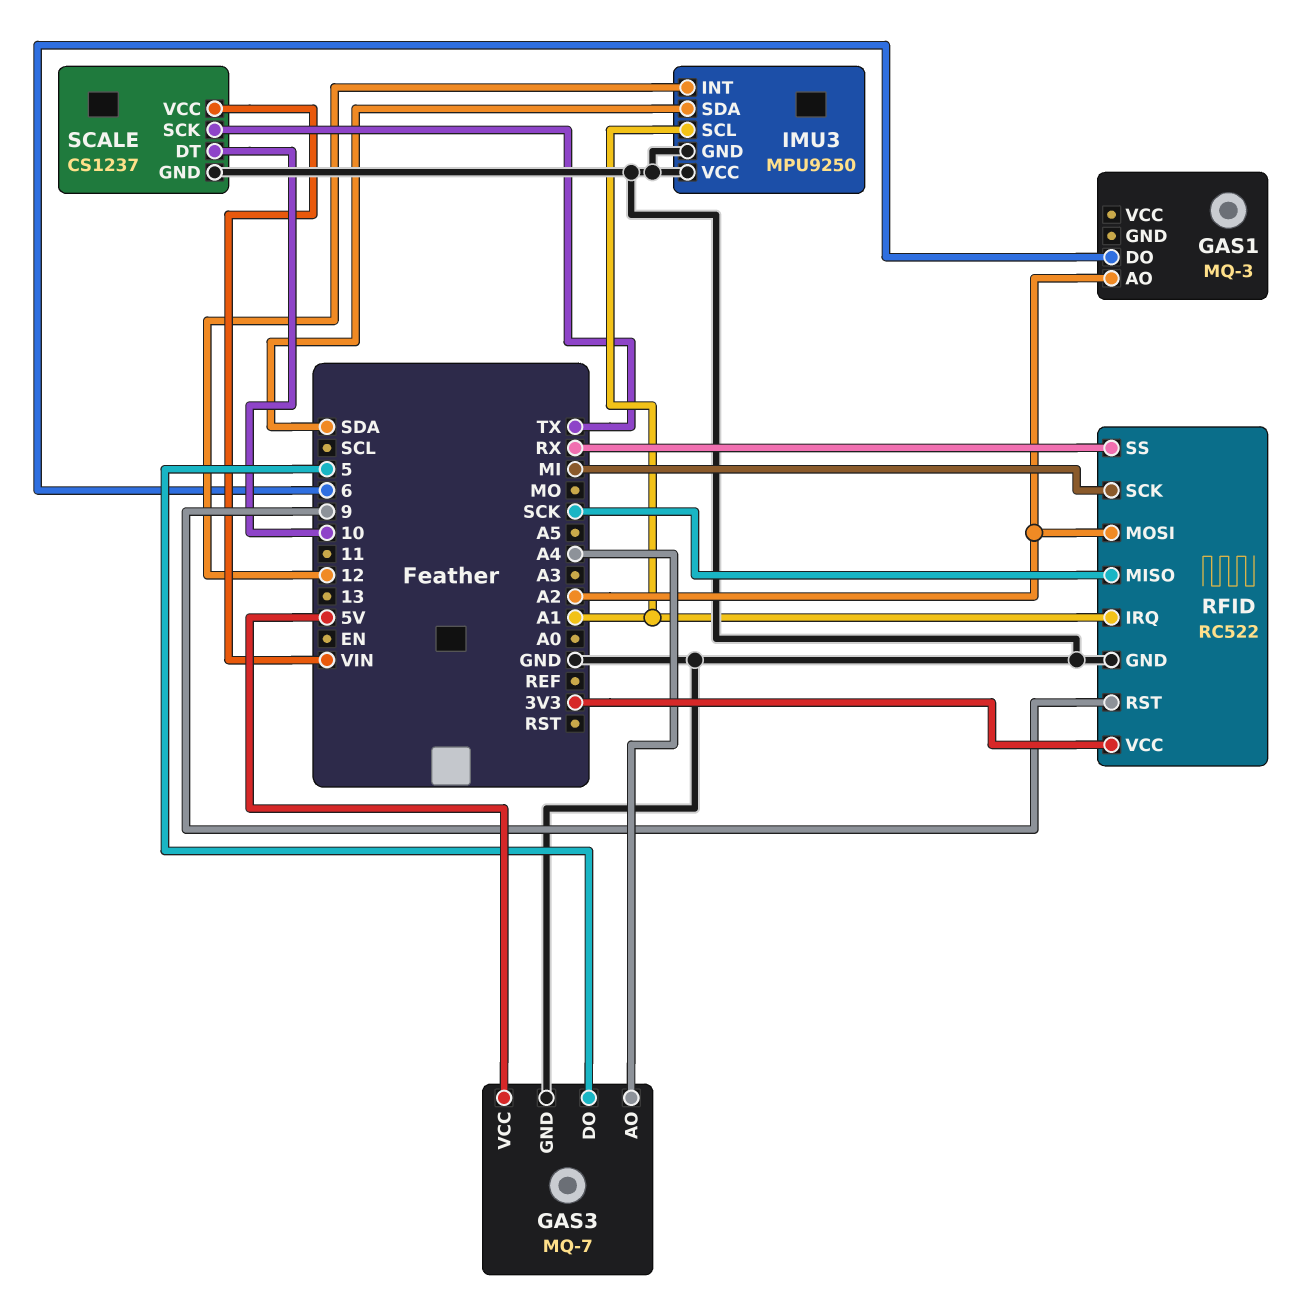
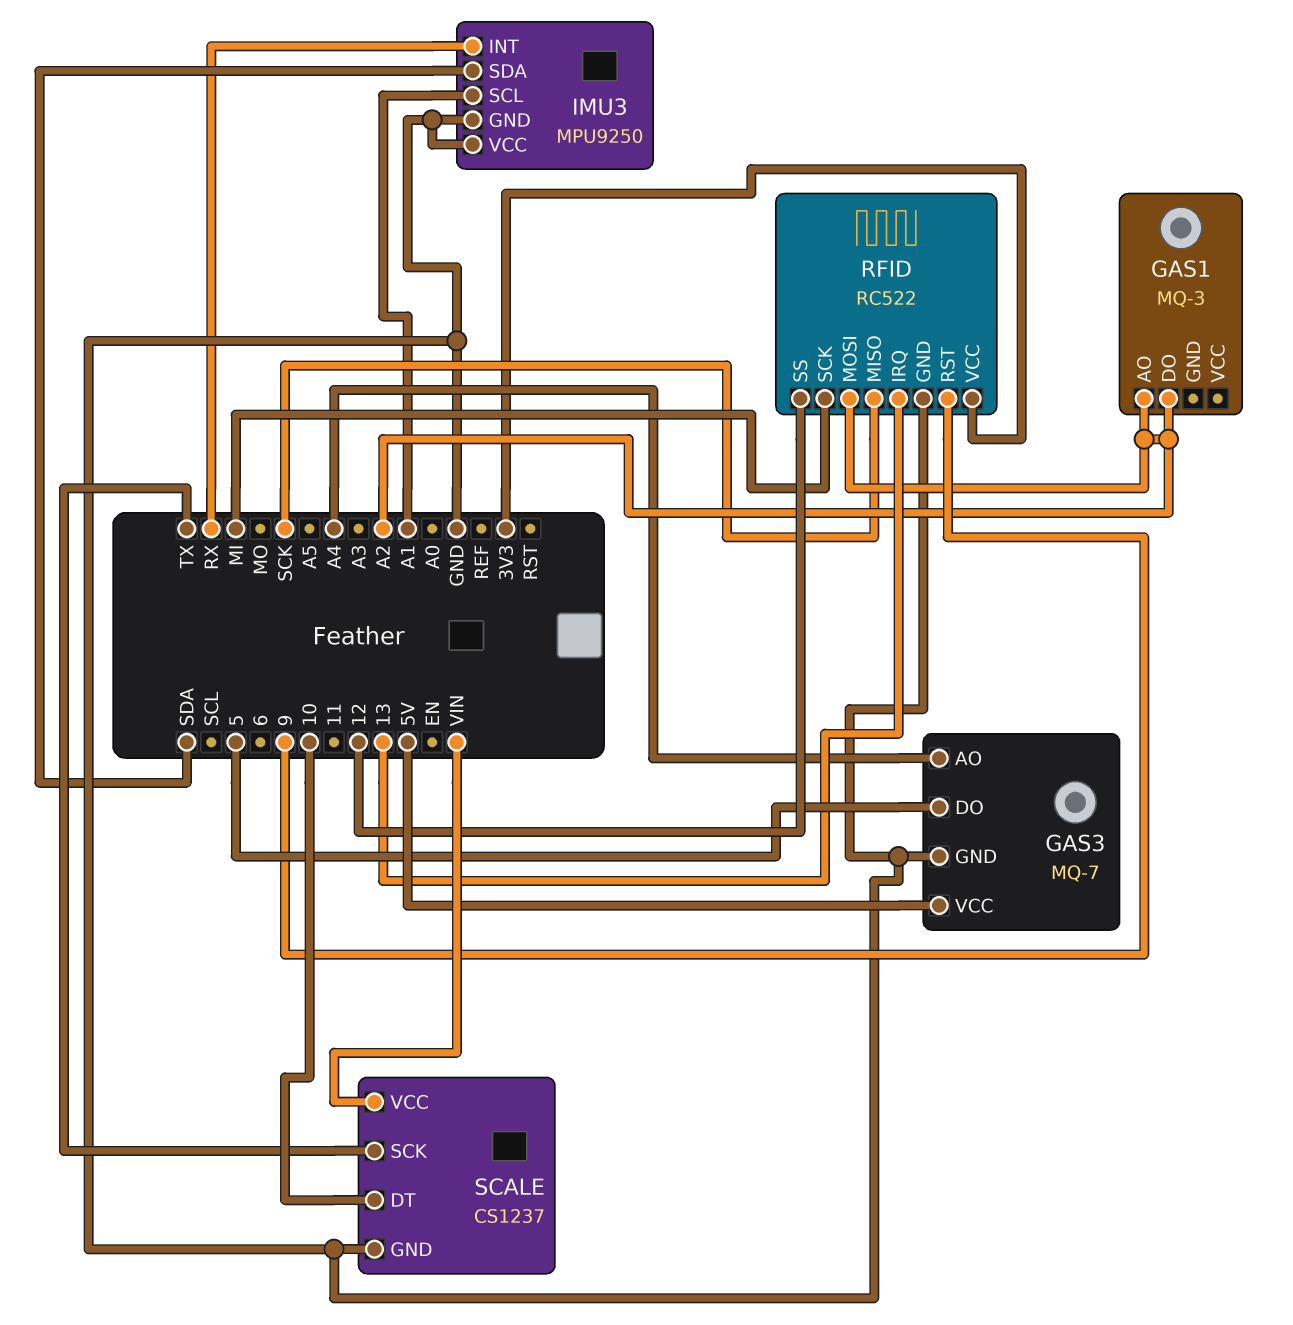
GAS1 pin DO: 6 -> A2
IMU3 pin INT: 12 -> RX
RFID pin IRQ: A1 -> 13
RFID pin SS: RX -> 12

